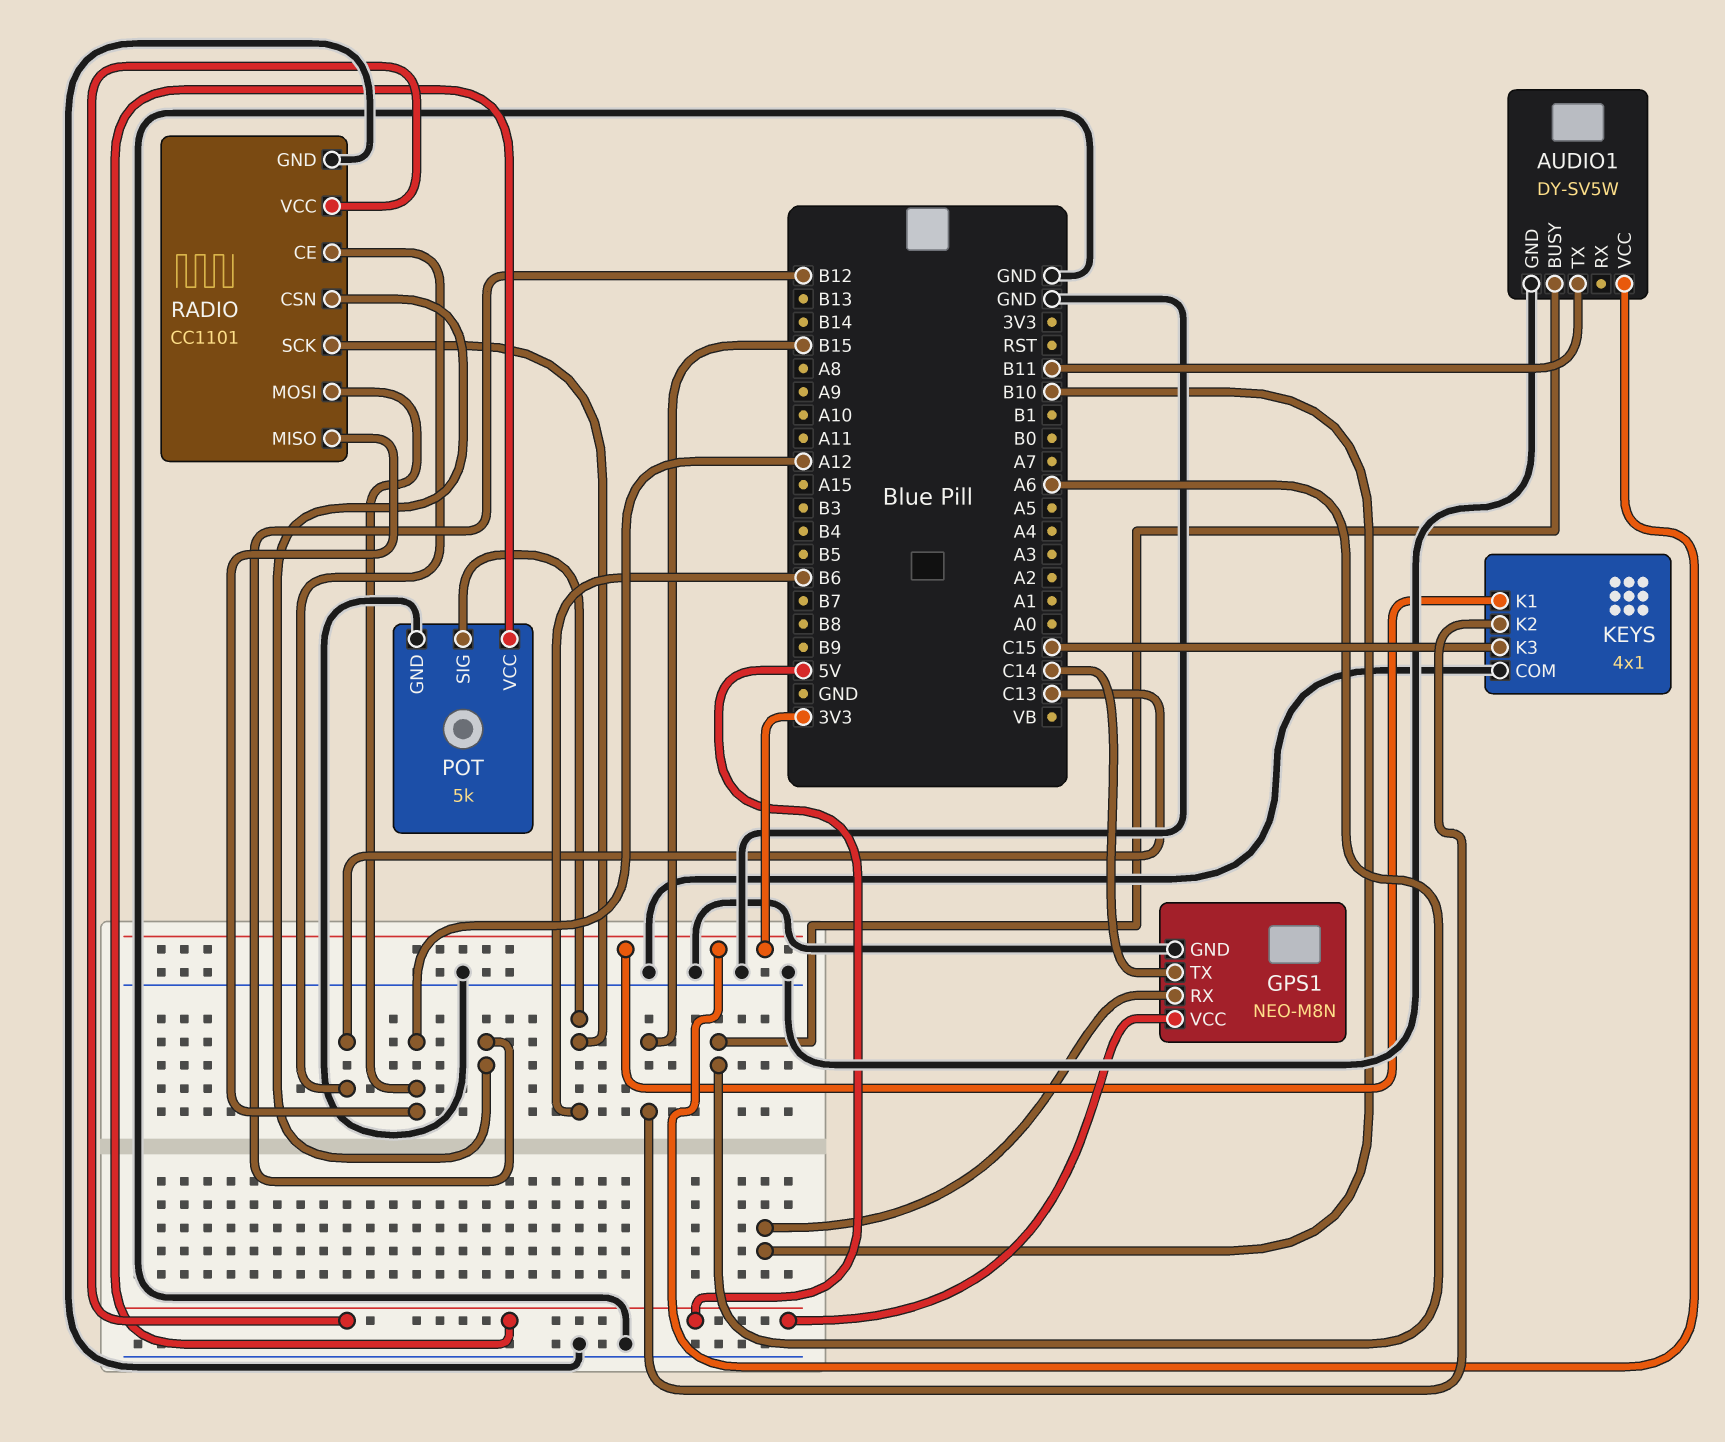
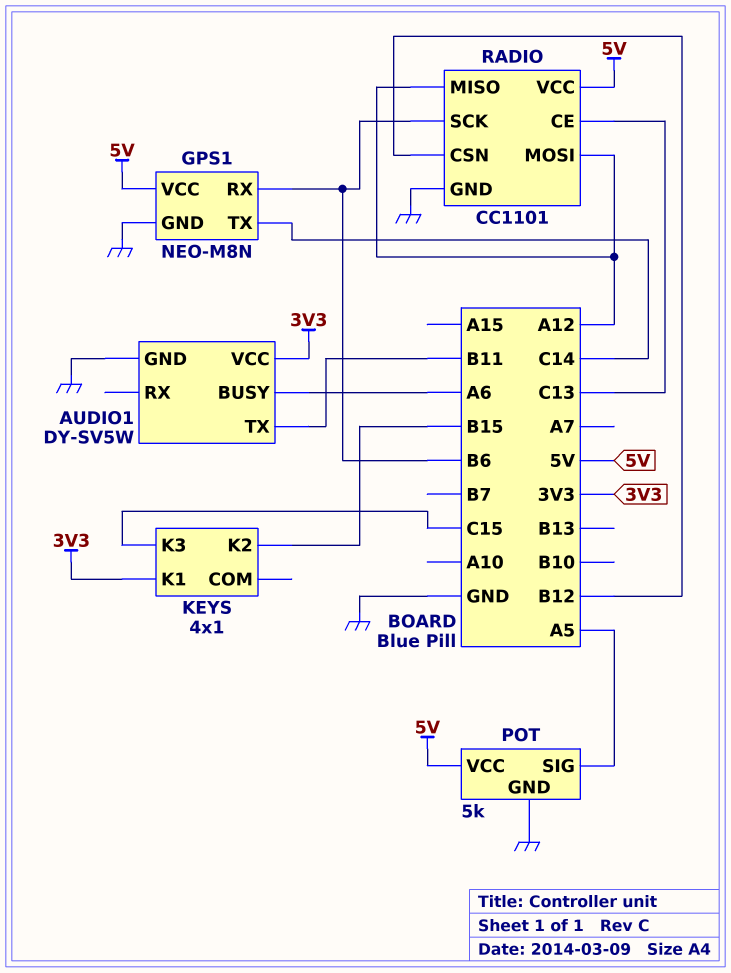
GPS1 pin RX: B10 -> B6
KEYS pin COM: GND -> none
POT pin SIG: B6 -> A5

